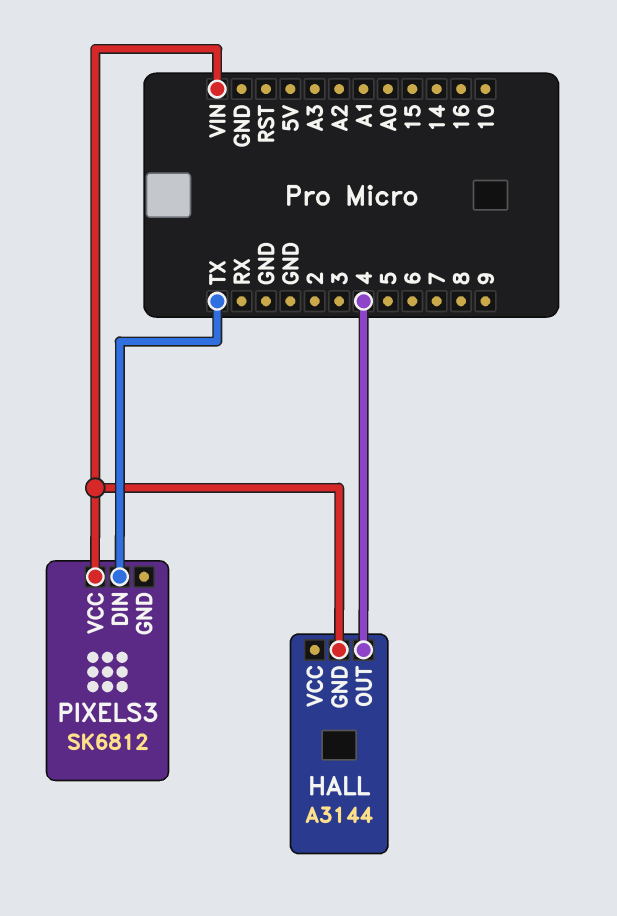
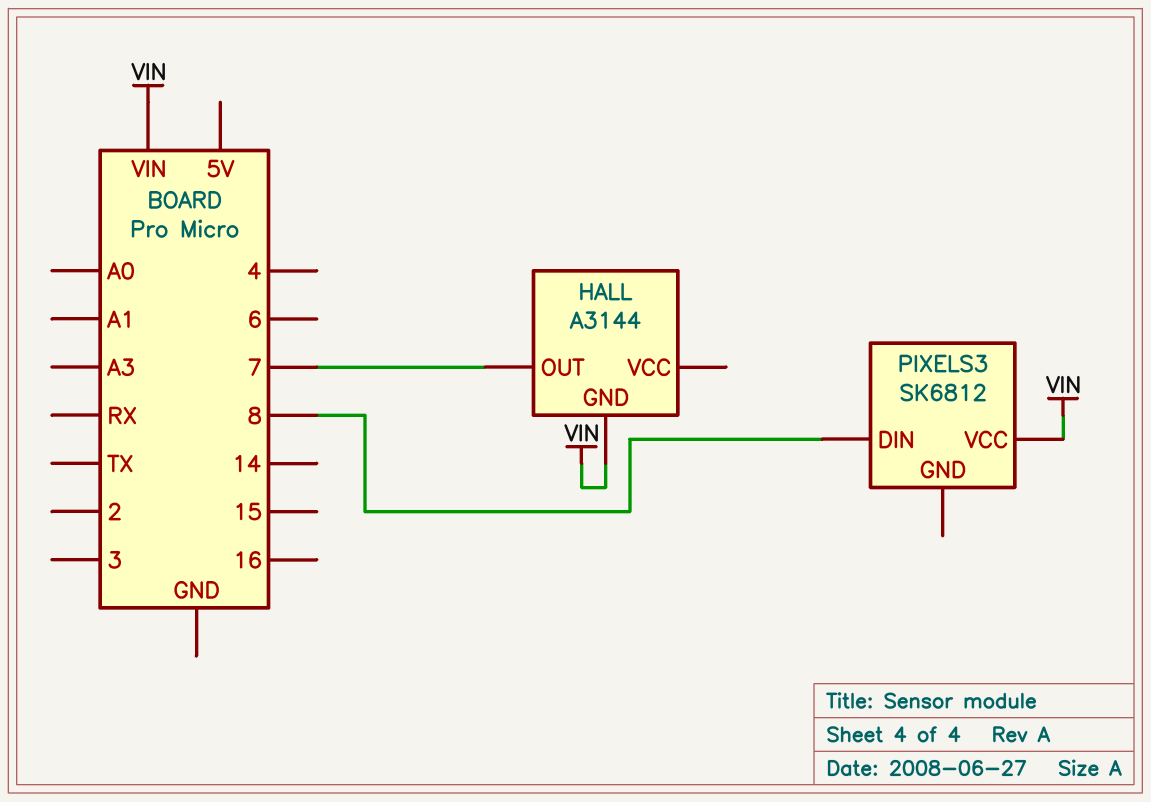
HALL pin OUT: 4 -> 7
PIXELS3 pin DIN: TX -> 8

